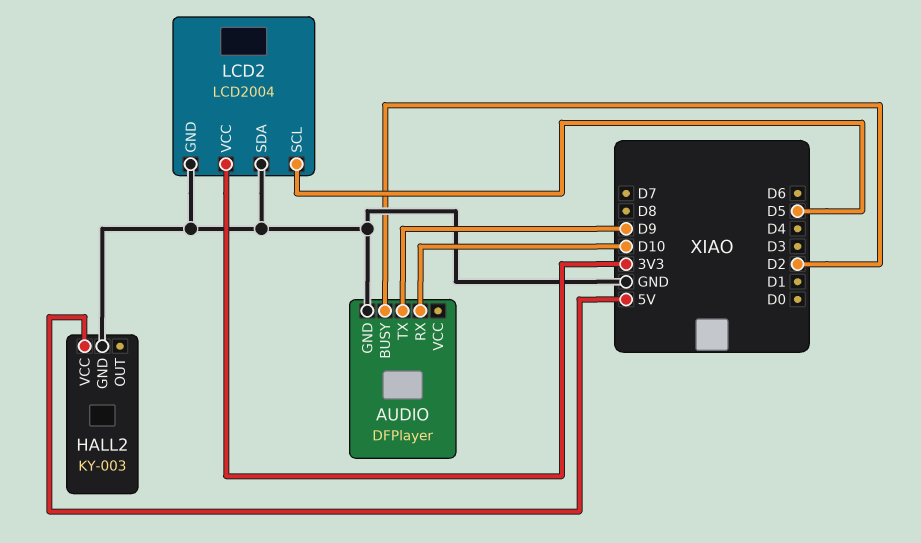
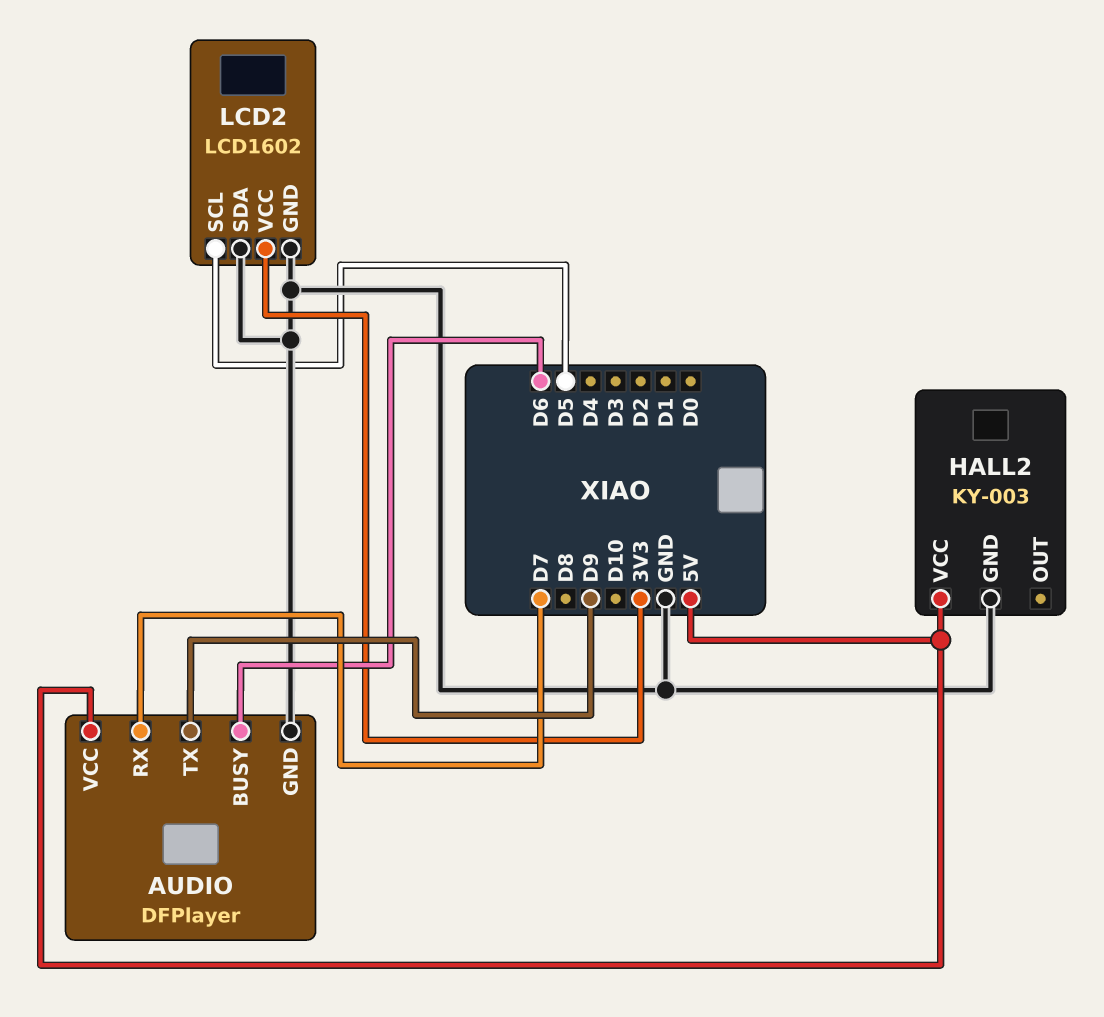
AUDIO pin BUSY: D2 -> D6
AUDIO pin RX: D10 -> D7
AUDIO pin VCC: none -> 5V
LCD2: LCD2004 -> LCD1602

